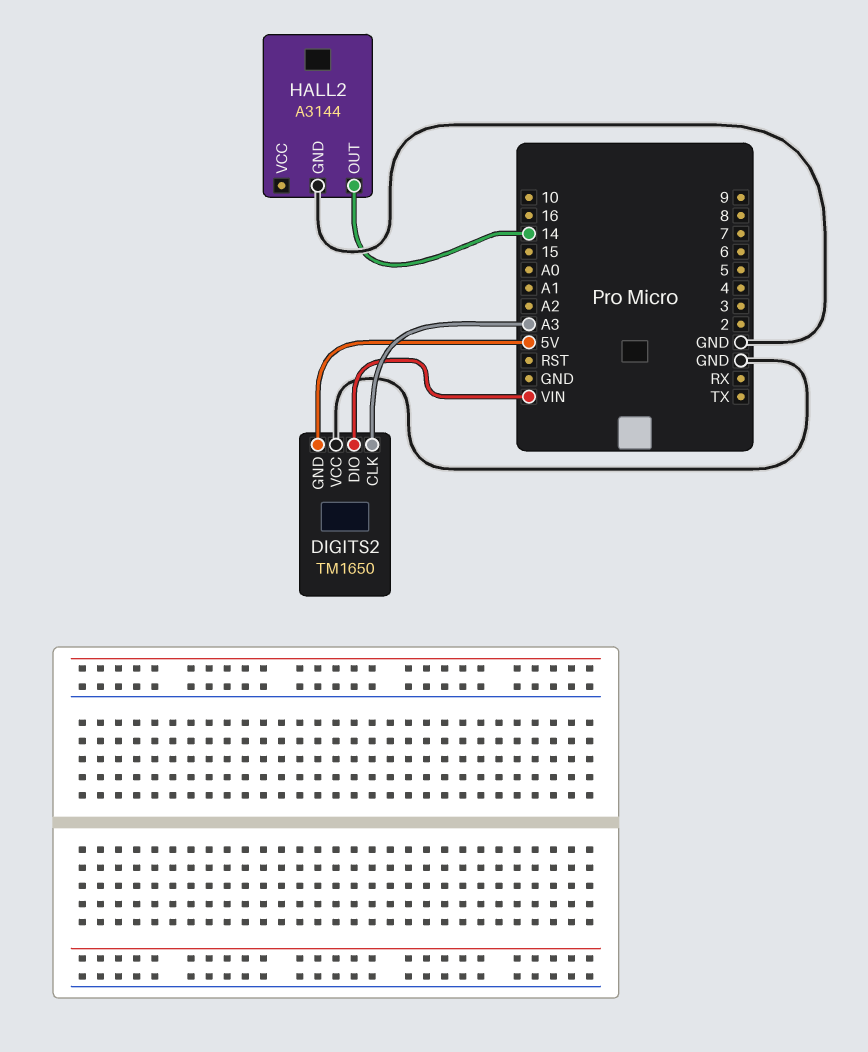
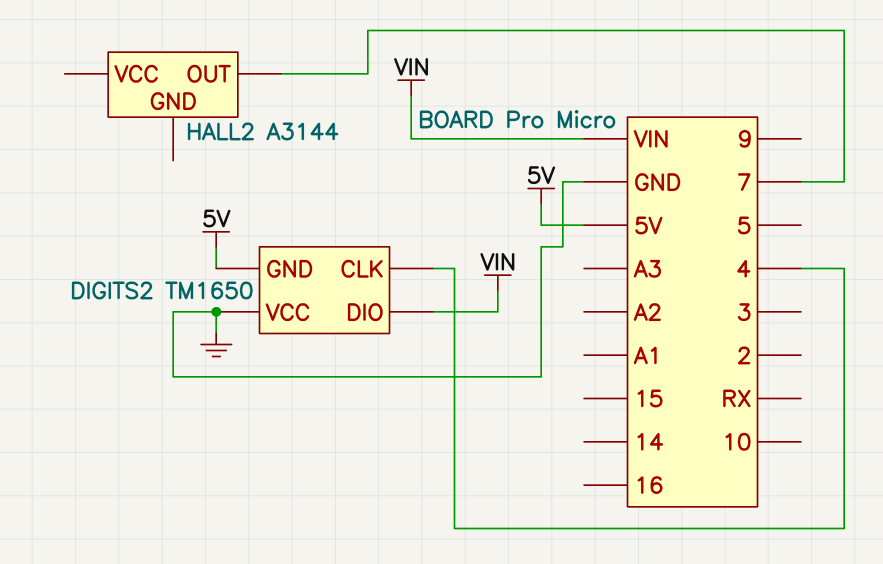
DIGITS2 pin CLK: A3 -> 4
HALL2 pin GND: GND -> none
HALL2 pin OUT: 14 -> 7

